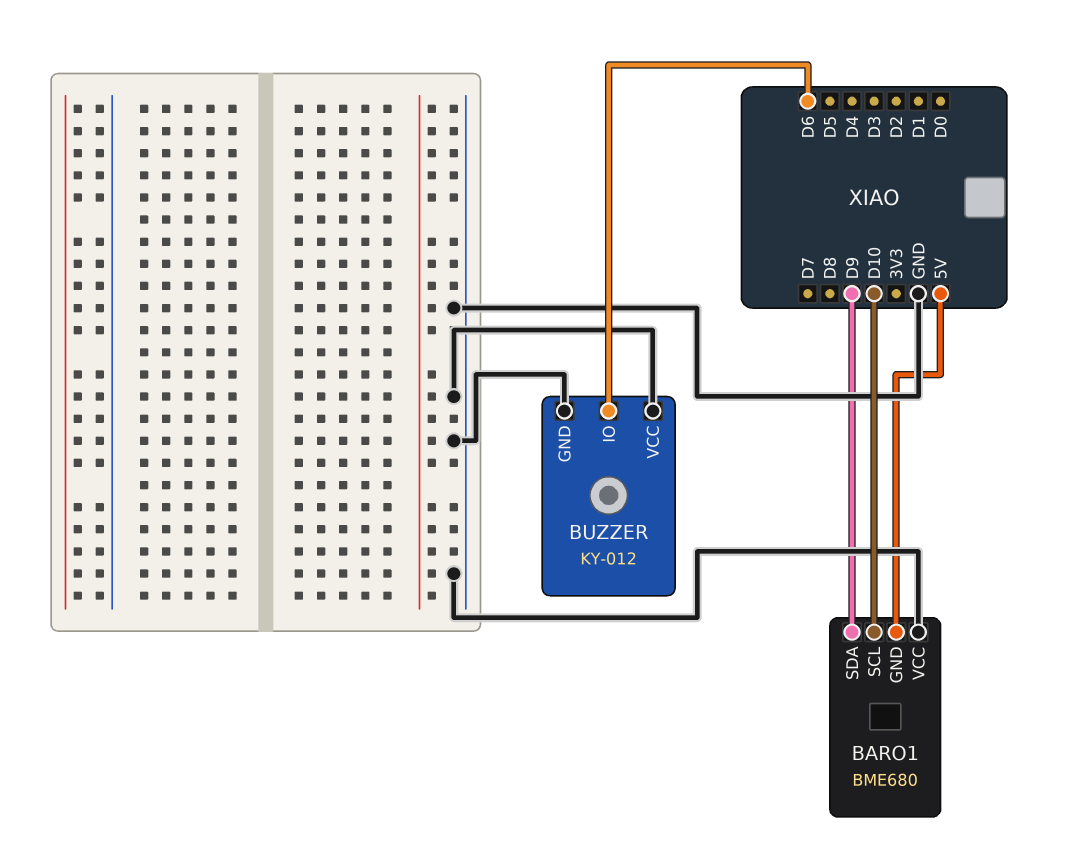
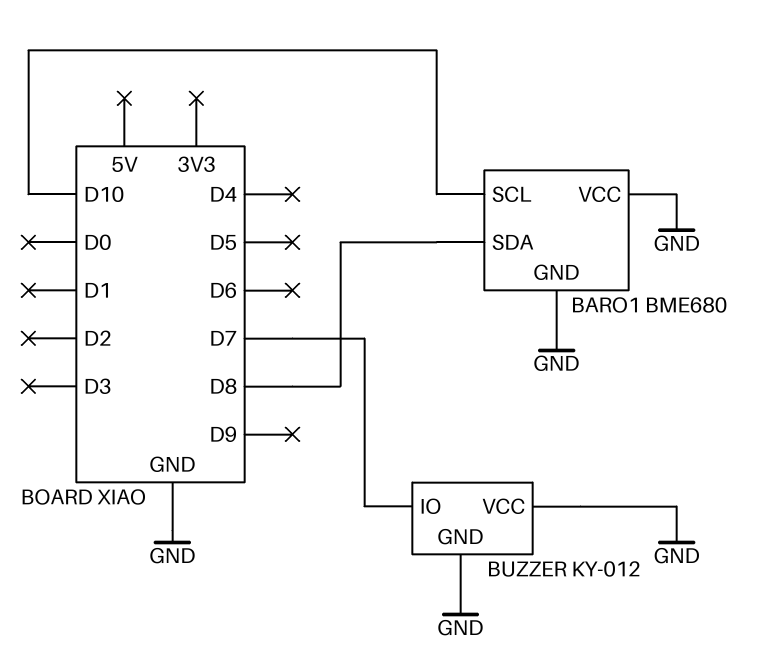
BARO1 pin GND: 5V -> GND
BARO1 pin SDA: D9 -> D8
BUZZER pin IO: D6 -> D7

